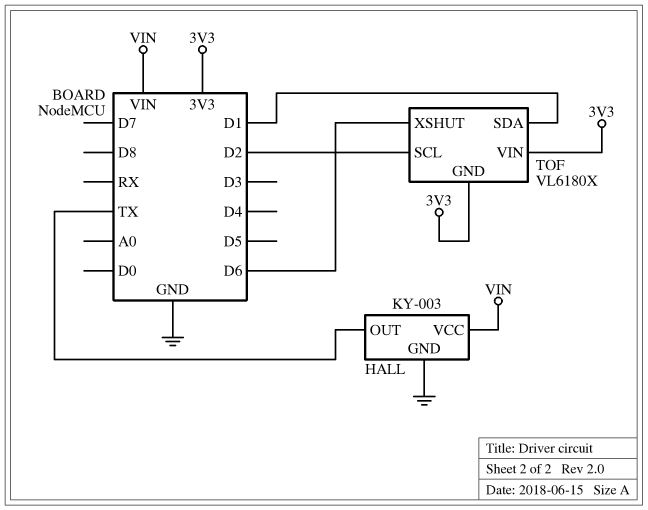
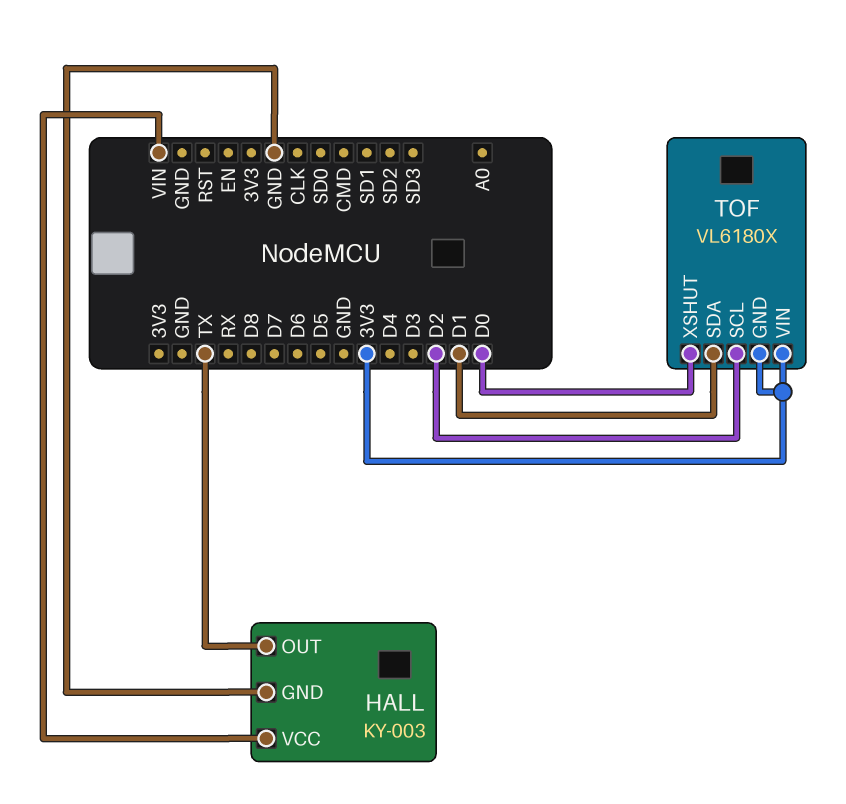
TOF pin XSHUT: D6 -> D0

